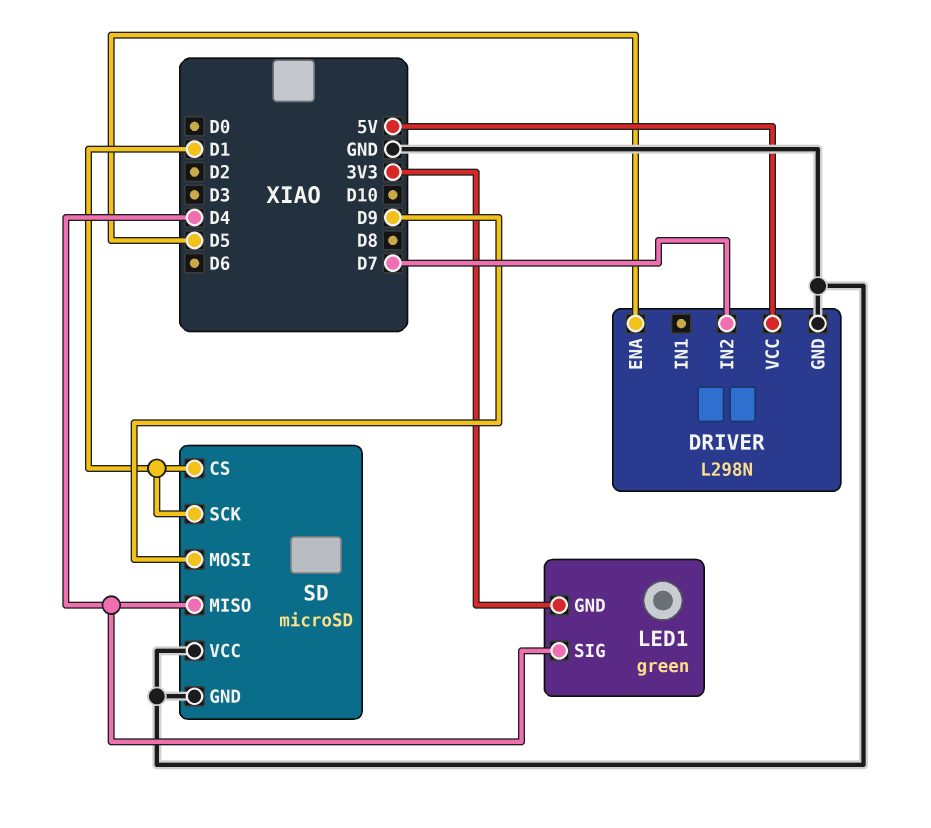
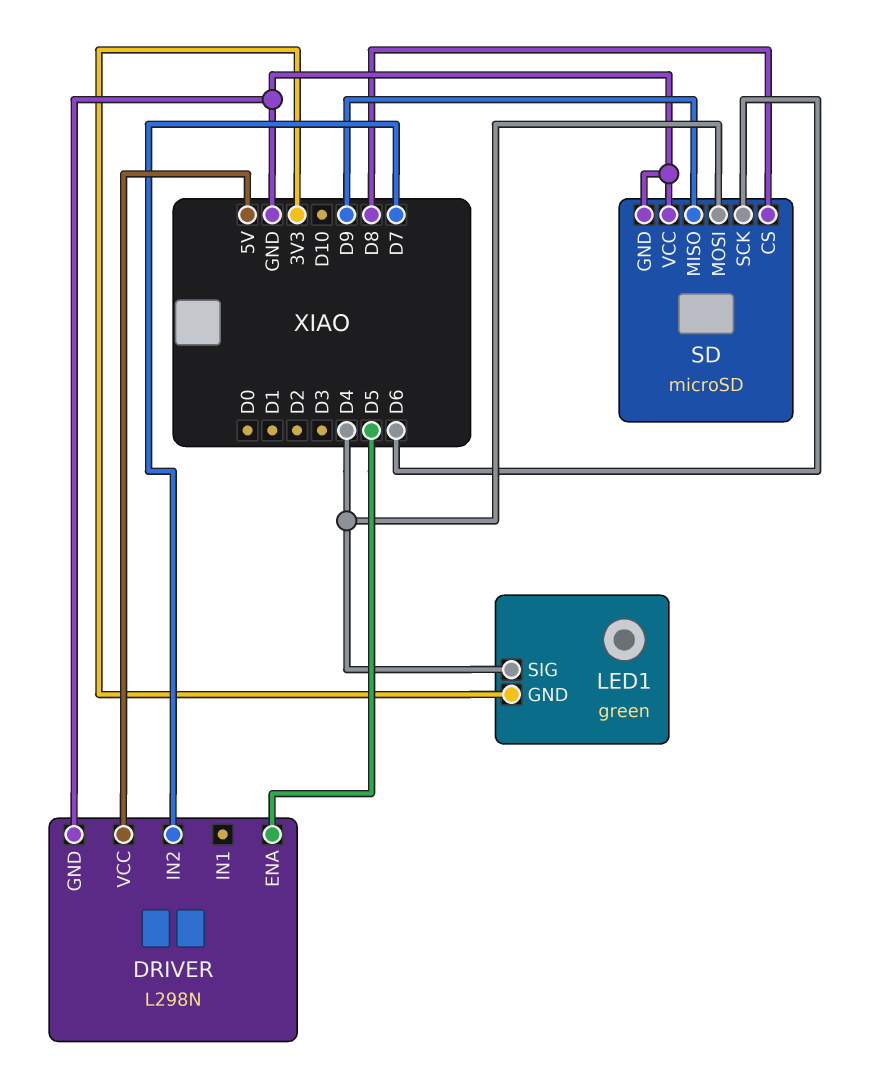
SD pin CS: D1 -> D8
SD pin MISO: D4 -> D9
SD pin MOSI: D9 -> D4
SD pin SCK: D1 -> D6

